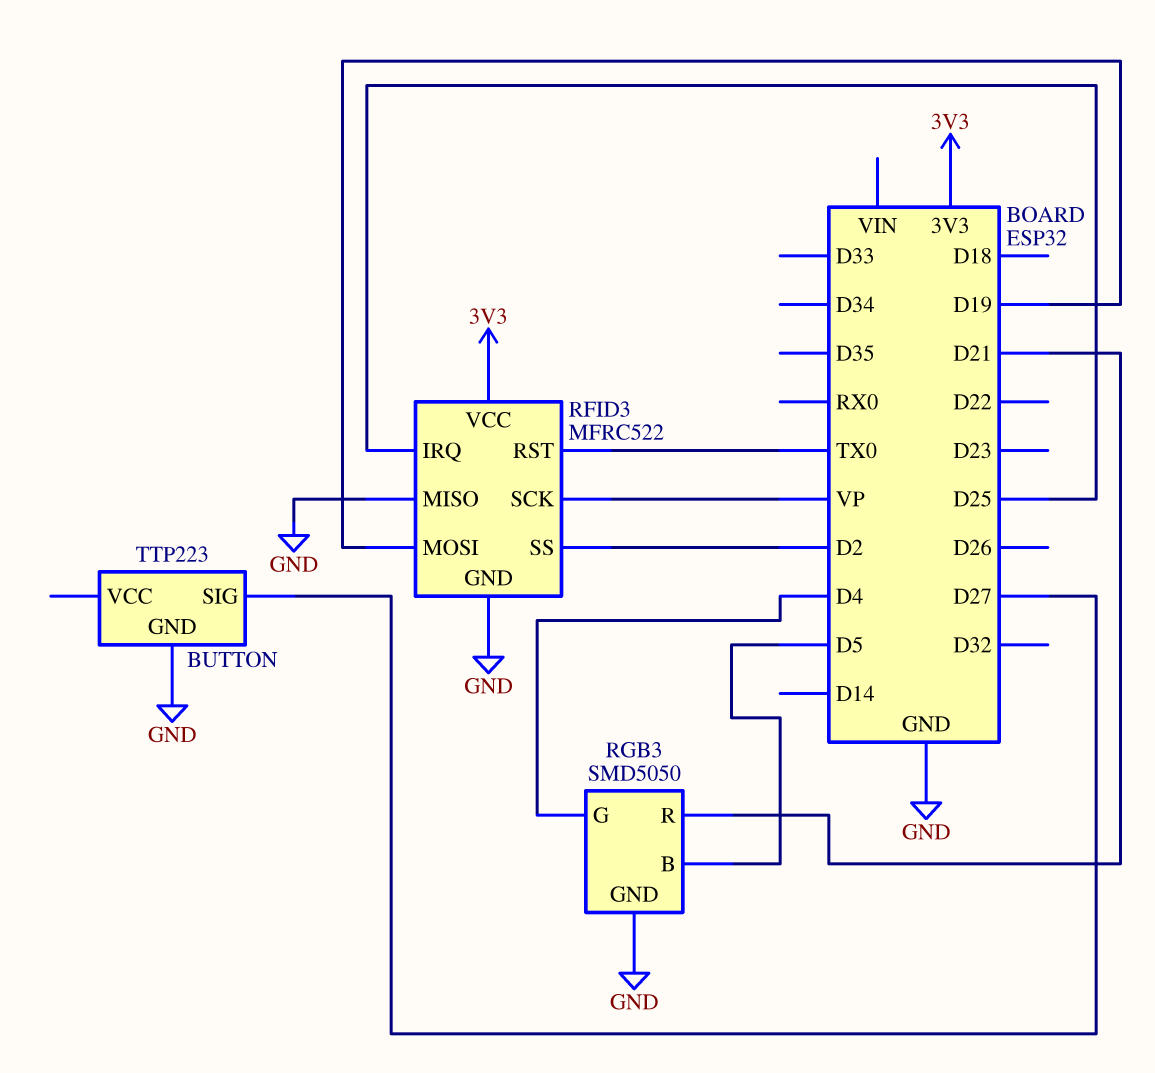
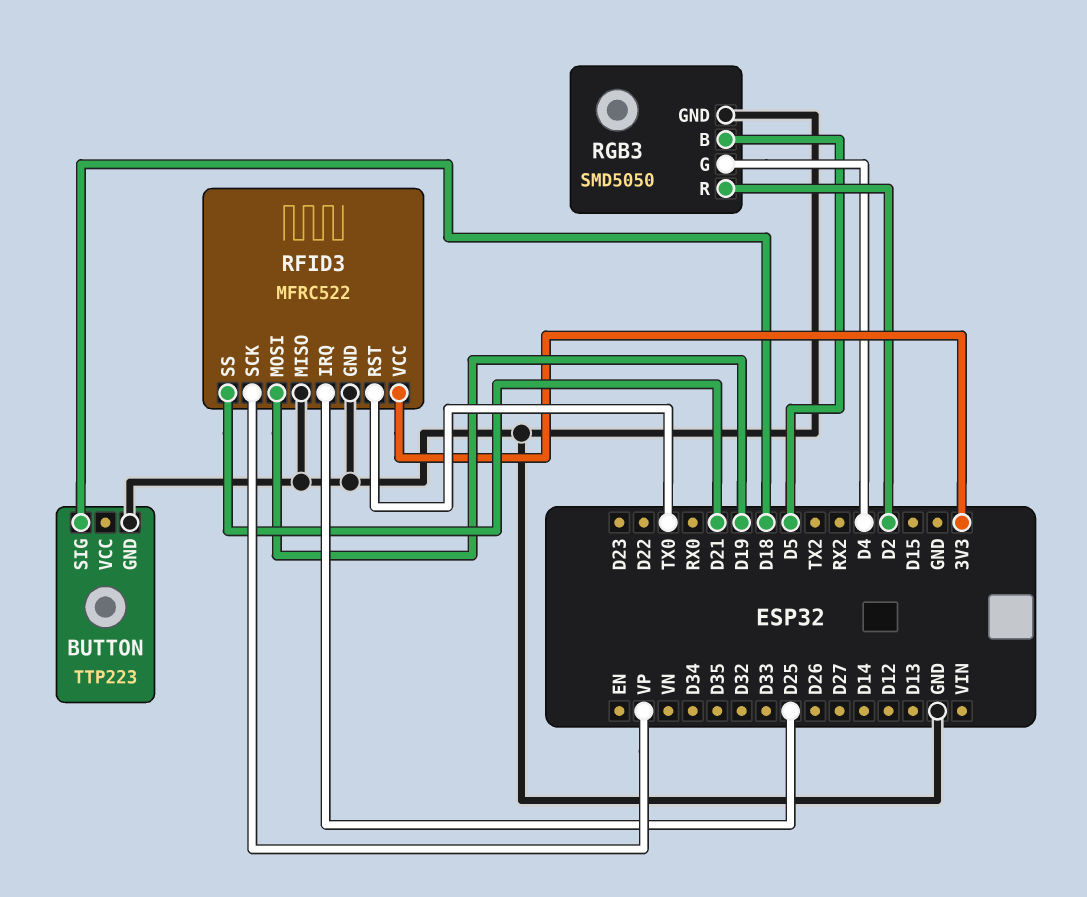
BUTTON pin SIG: D27 -> D18
RFID3 pin SS: D2 -> D21
RGB3 pin R: D21 -> D2

